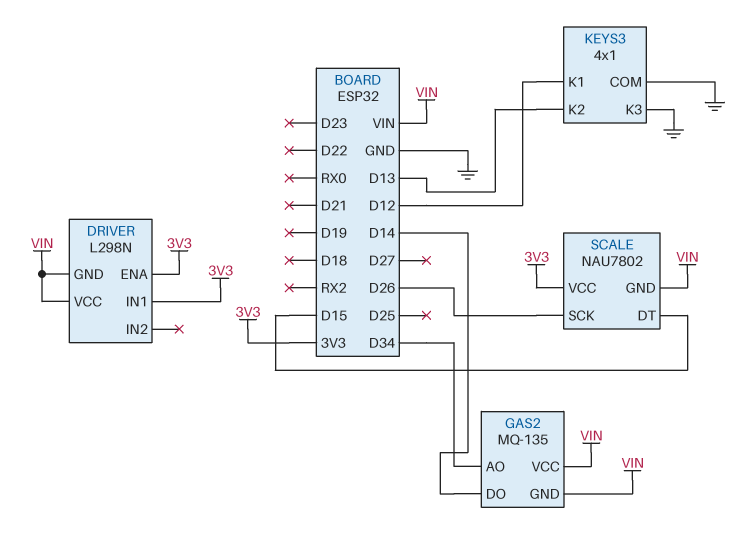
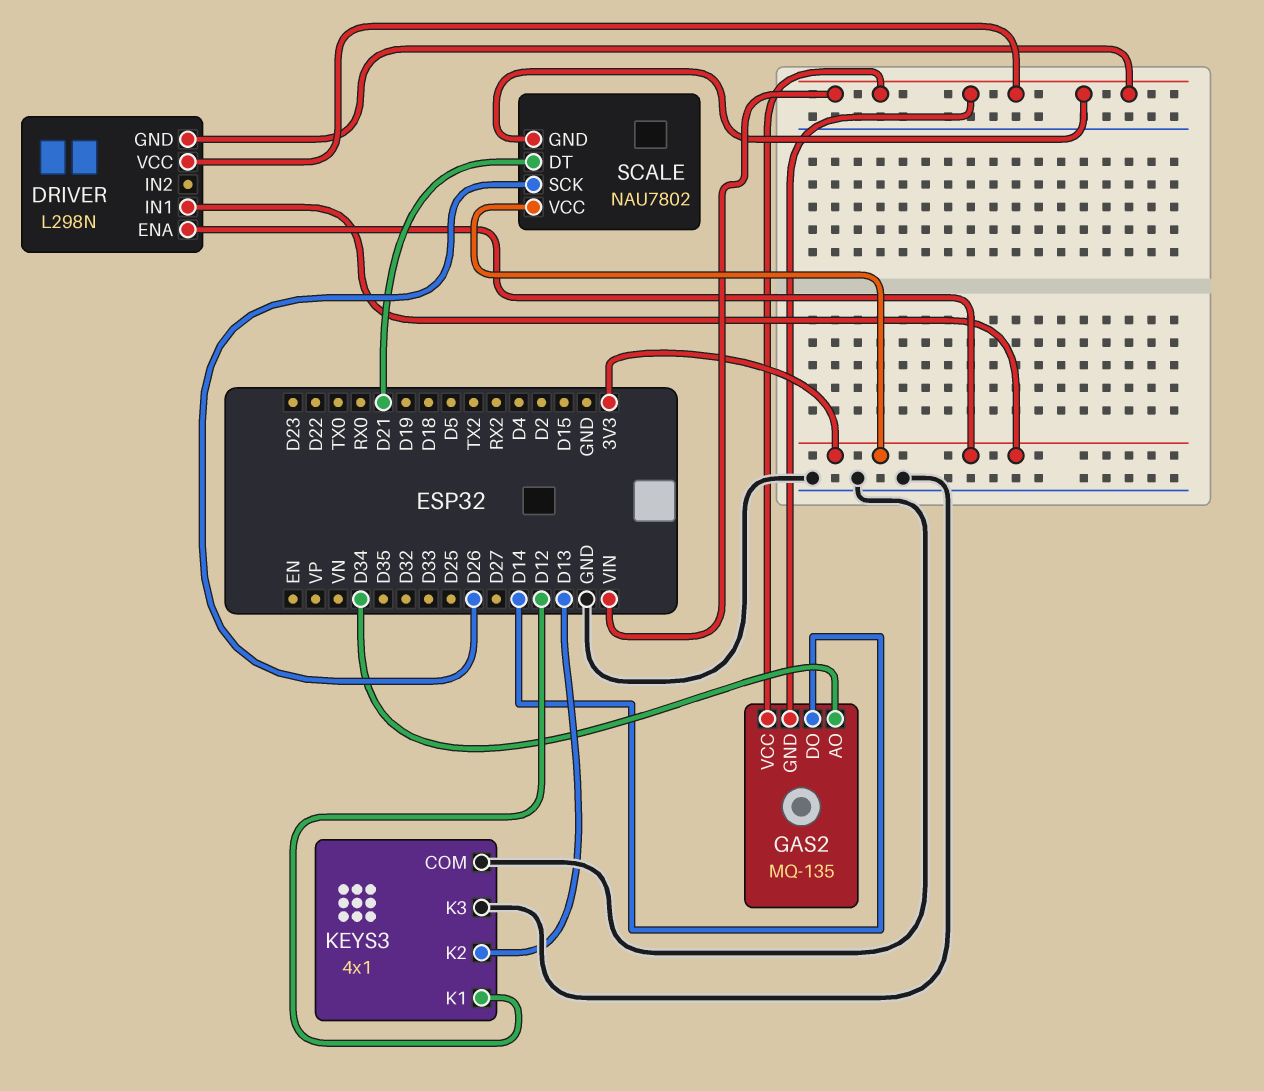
SCALE pin DT: D15 -> D21

